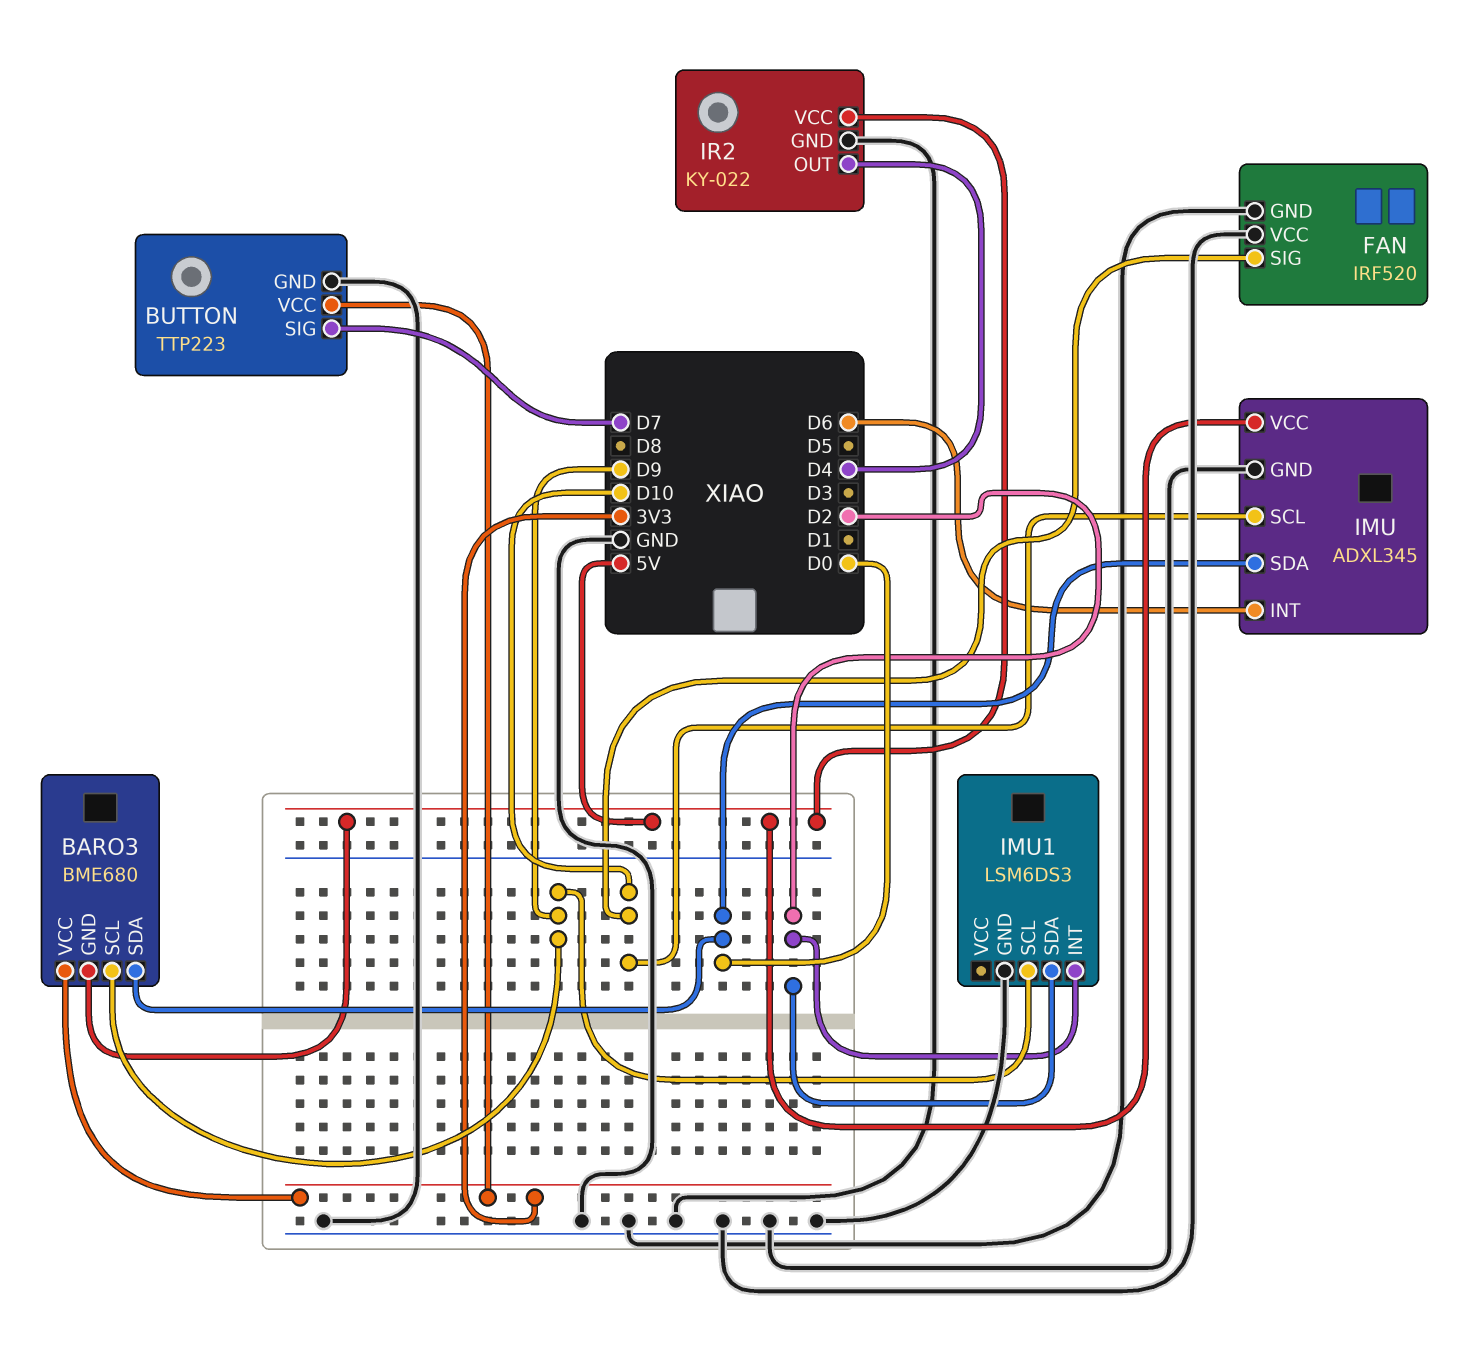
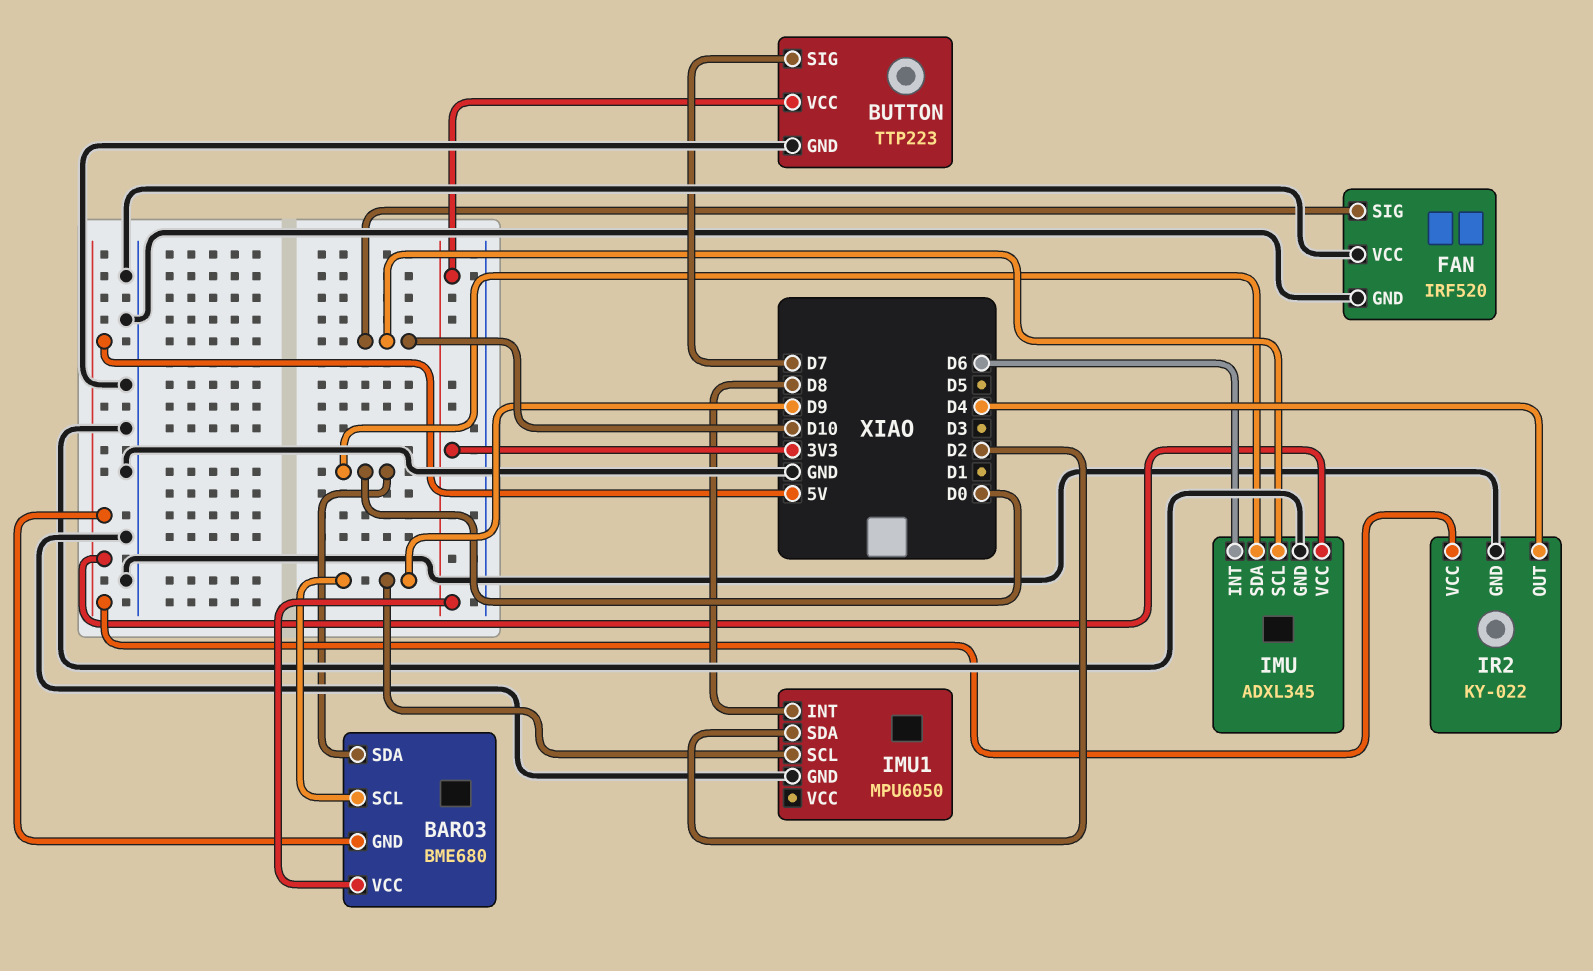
IMU1: LSM6DS3 -> MPU6050
IMU1 pin INT: D2 -> D8

